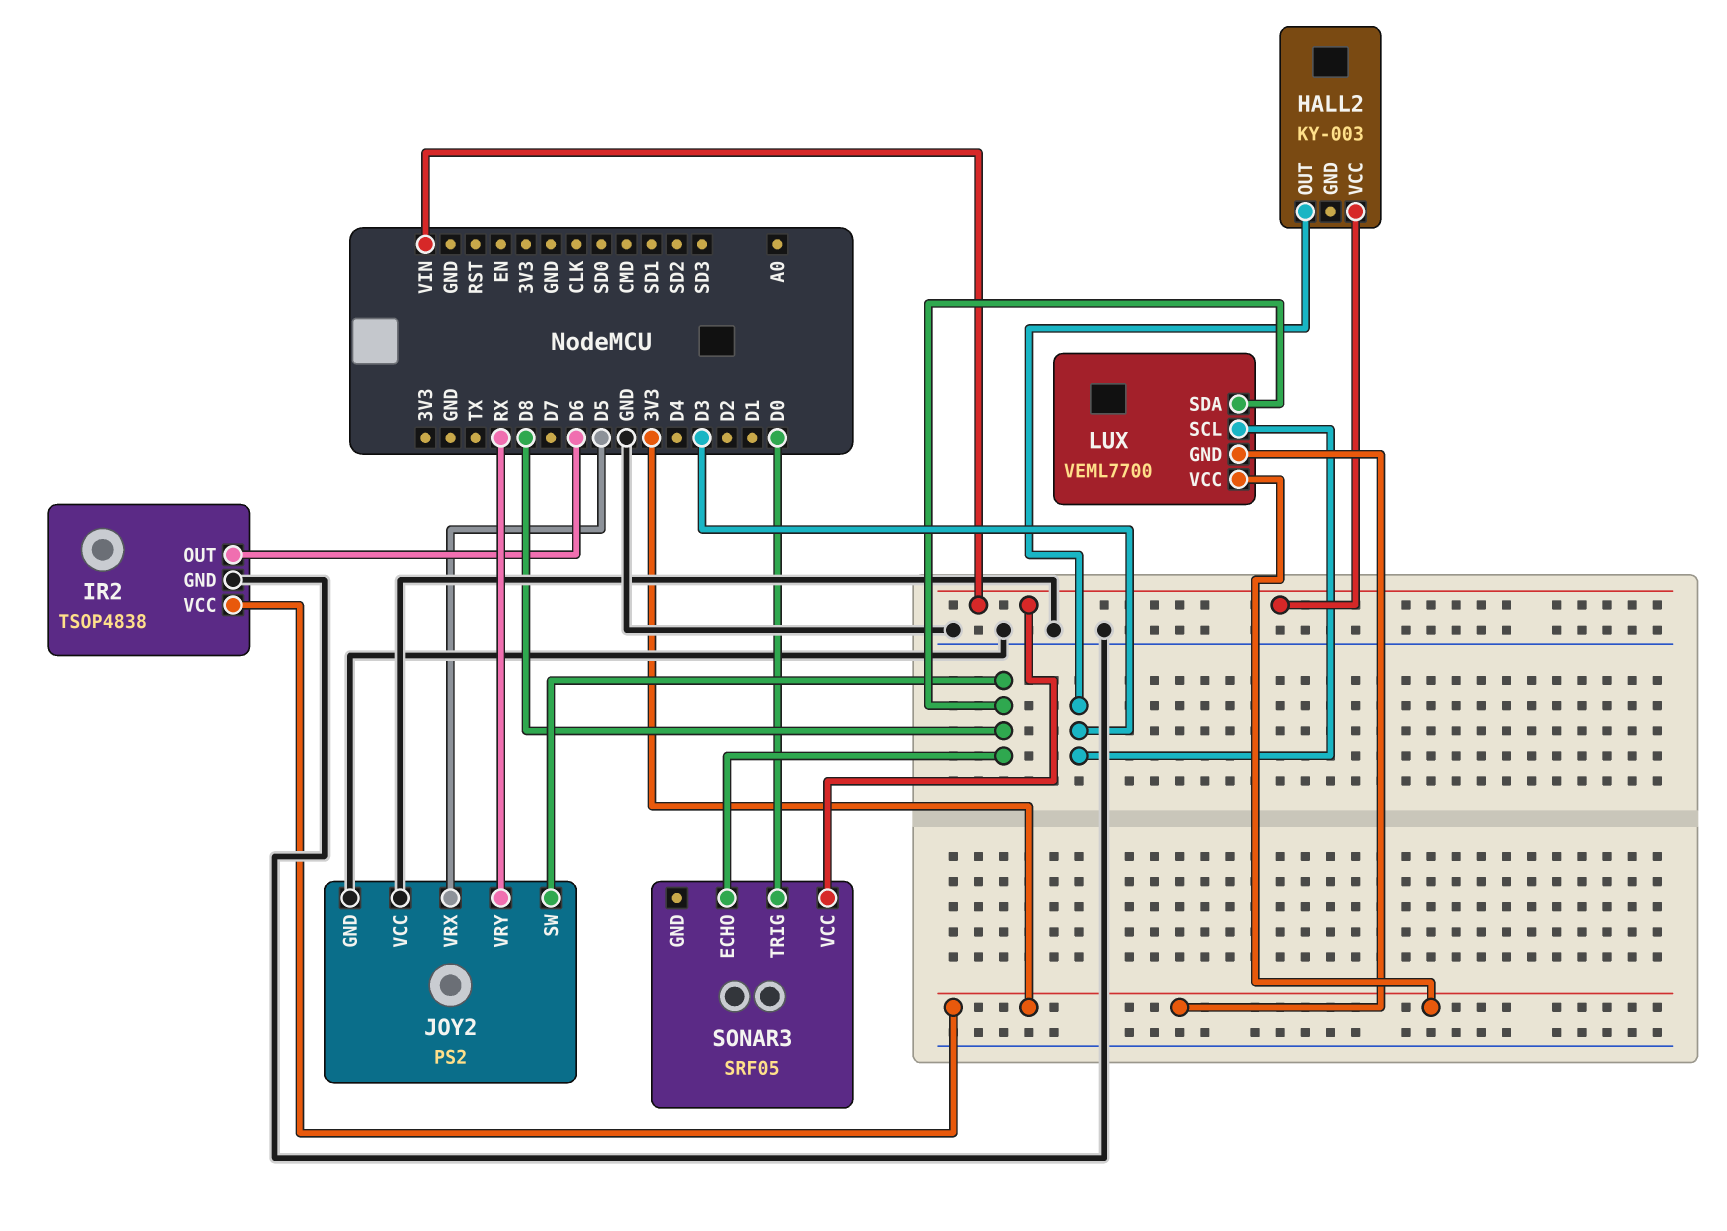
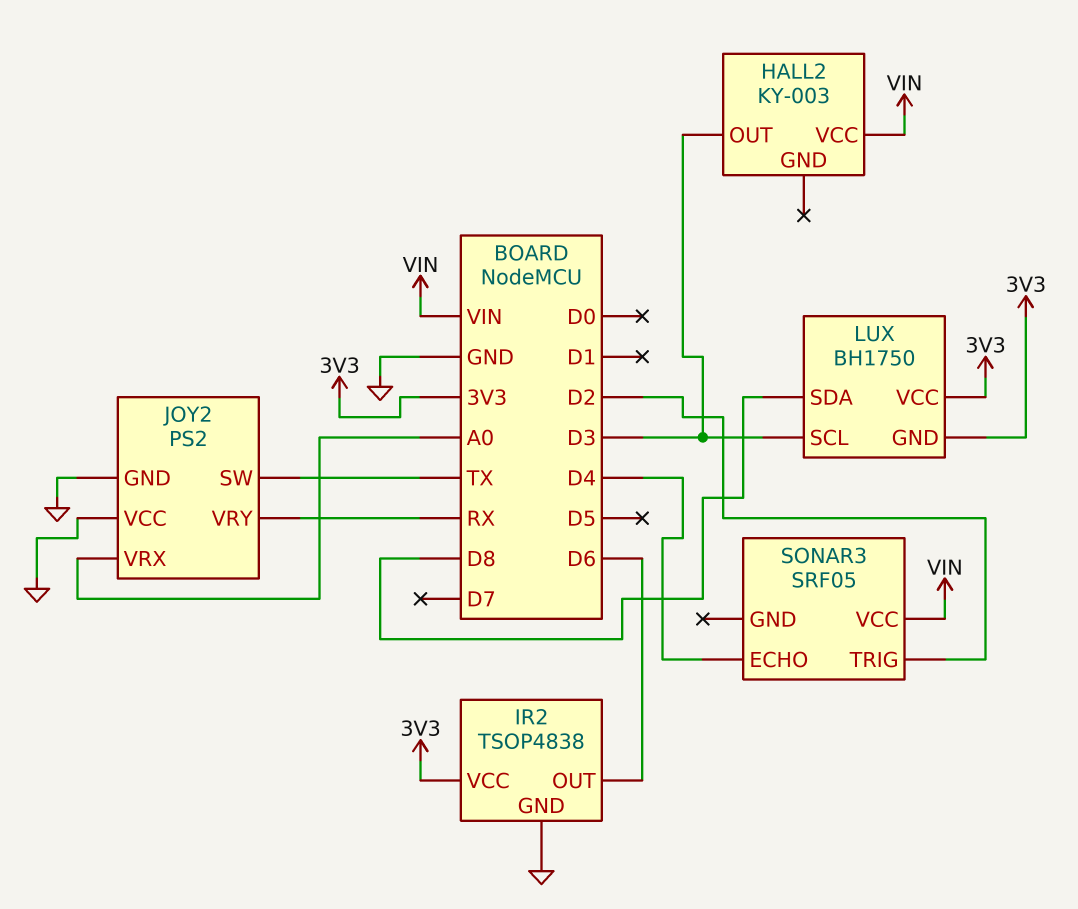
JOY2 pin SW: D8 -> TX
JOY2 pin VRX: D5 -> A0
LUX: VEML7700 -> BH1750
SONAR3 pin ECHO: D8 -> D4
SONAR3 pin TRIG: D0 -> D2

